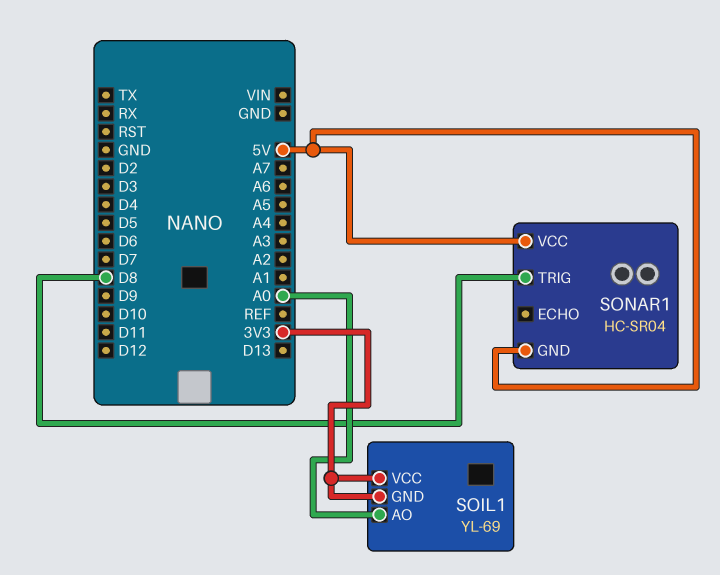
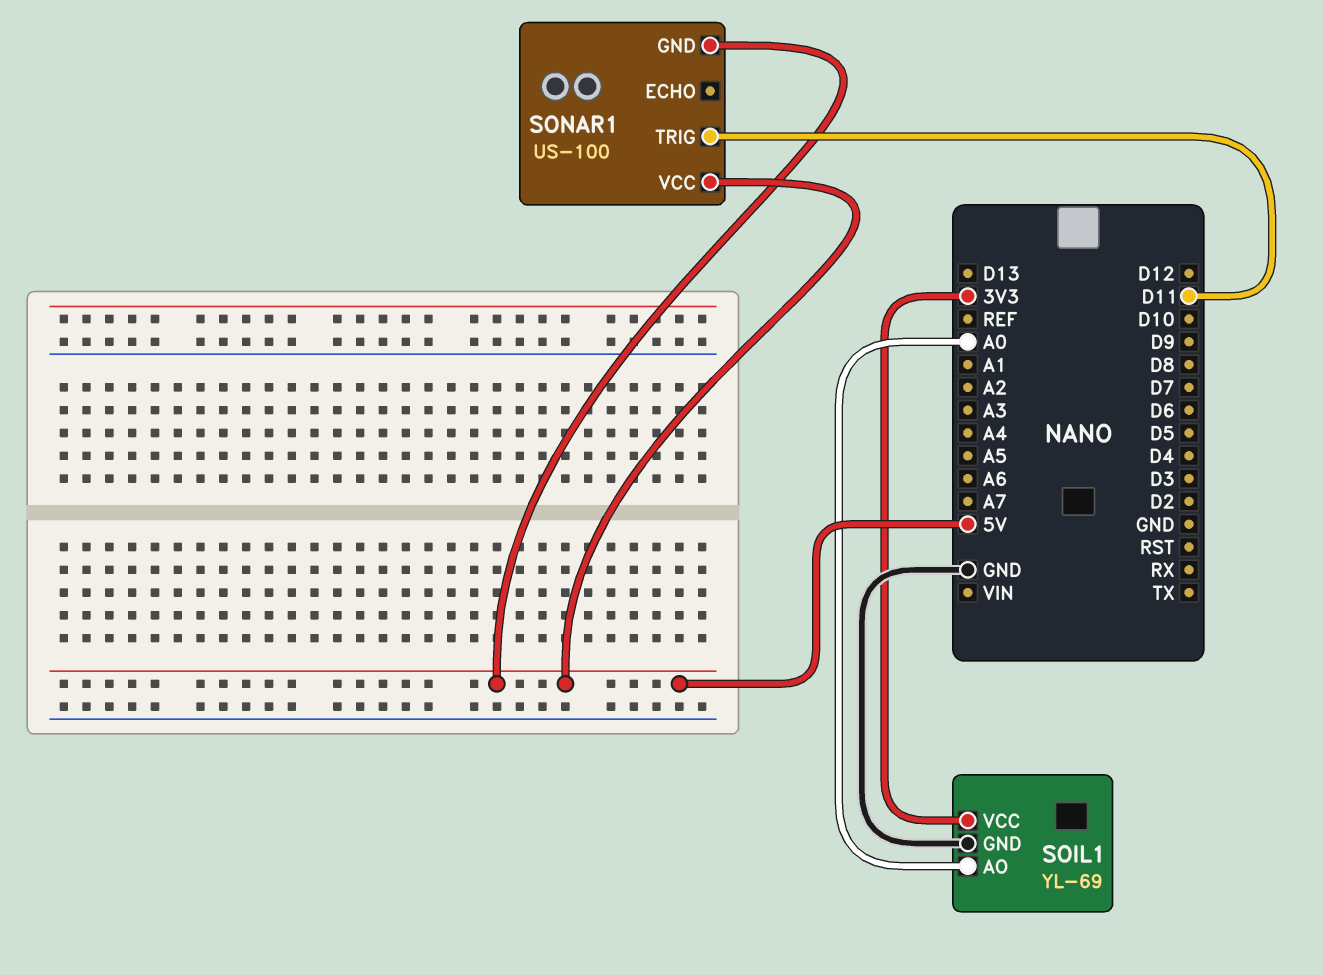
SOIL1 pin GND: 3V3 -> GND
SONAR1: HC-SR04 -> US-100
SONAR1 pin TRIG: D8 -> D11

